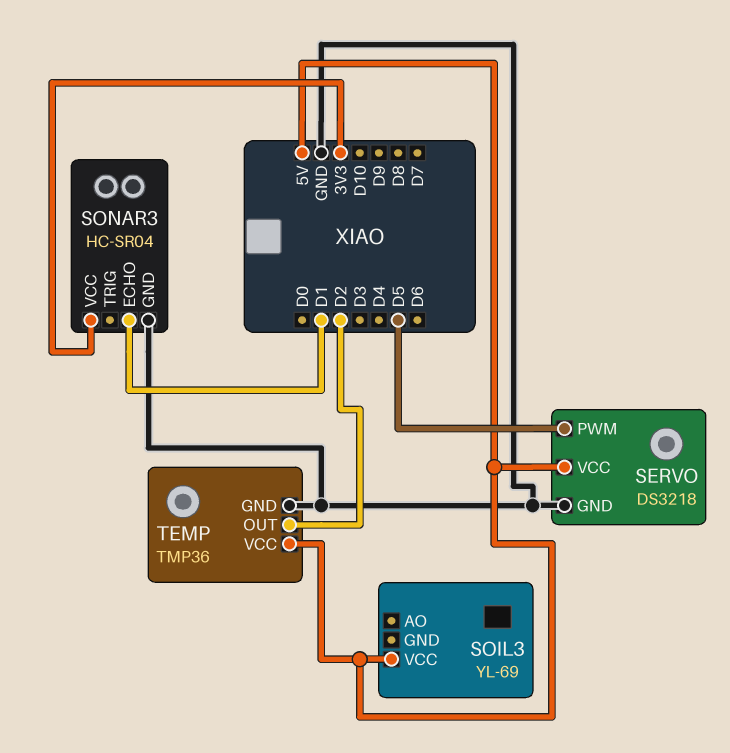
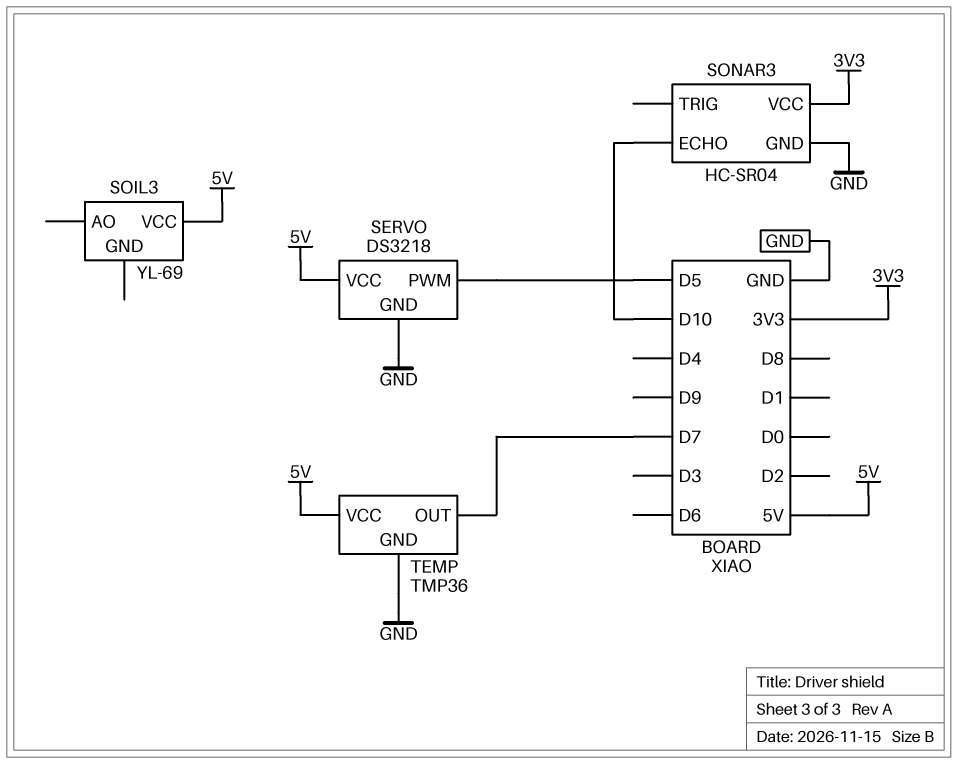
SONAR3 pin ECHO: D1 -> D10
TEMP pin OUT: D2 -> D7

